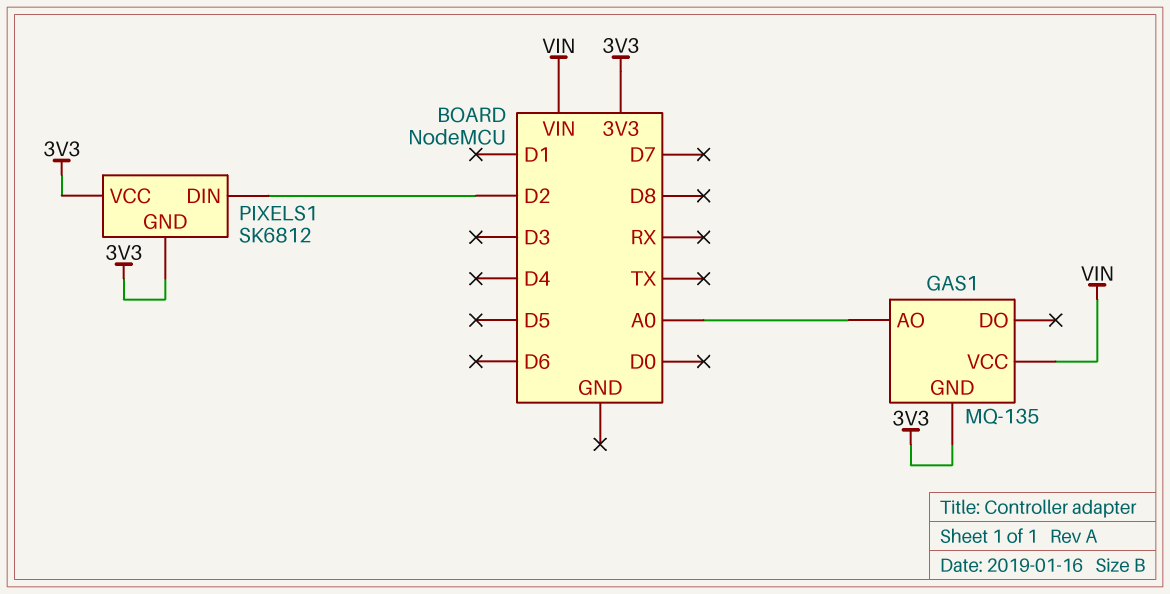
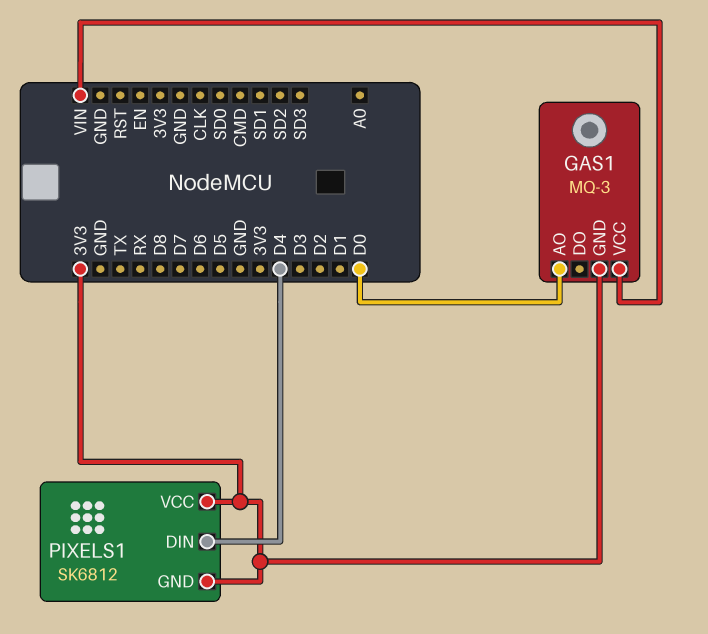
GAS1: MQ-135 -> MQ-3
GAS1 pin AO: A0 -> D0
PIXELS1 pin DIN: D2 -> D4

